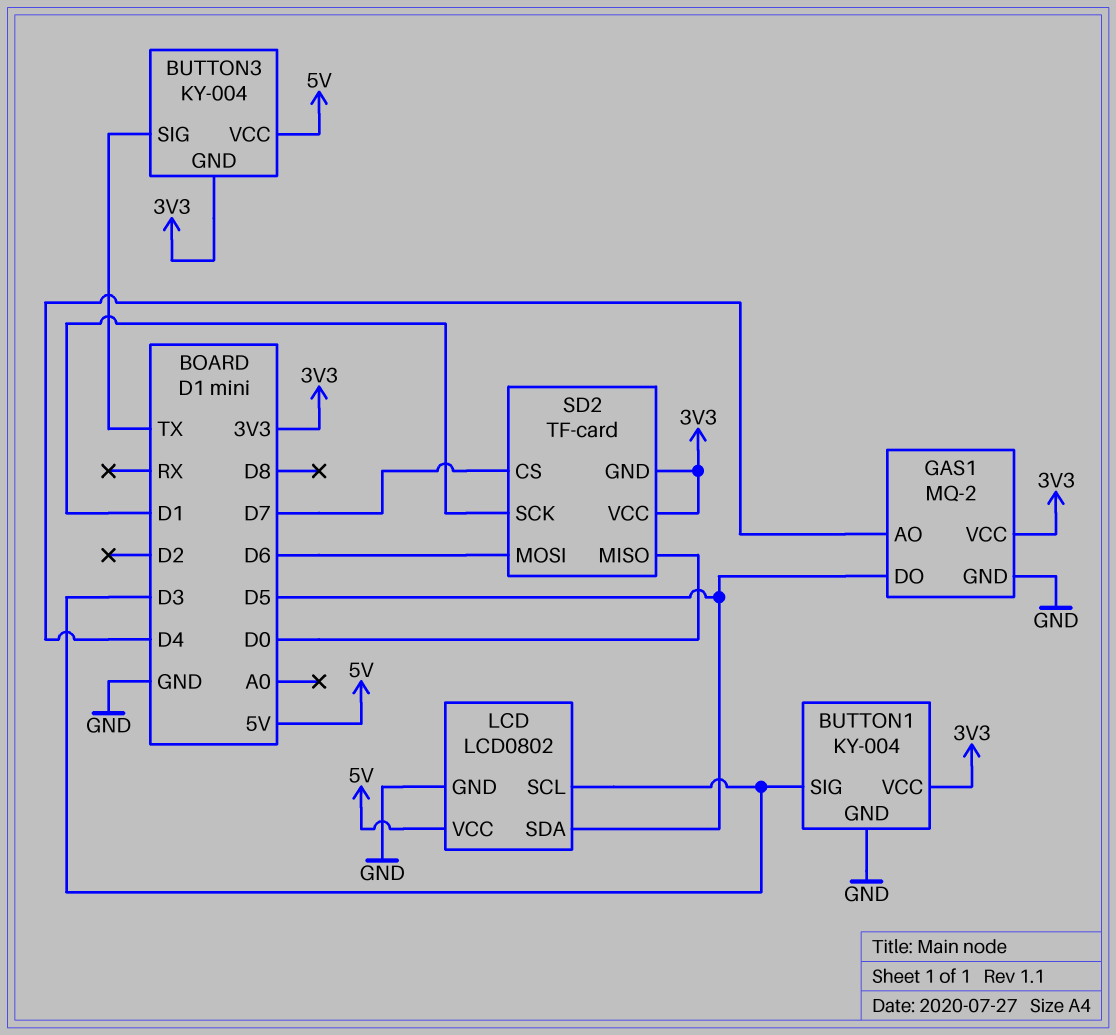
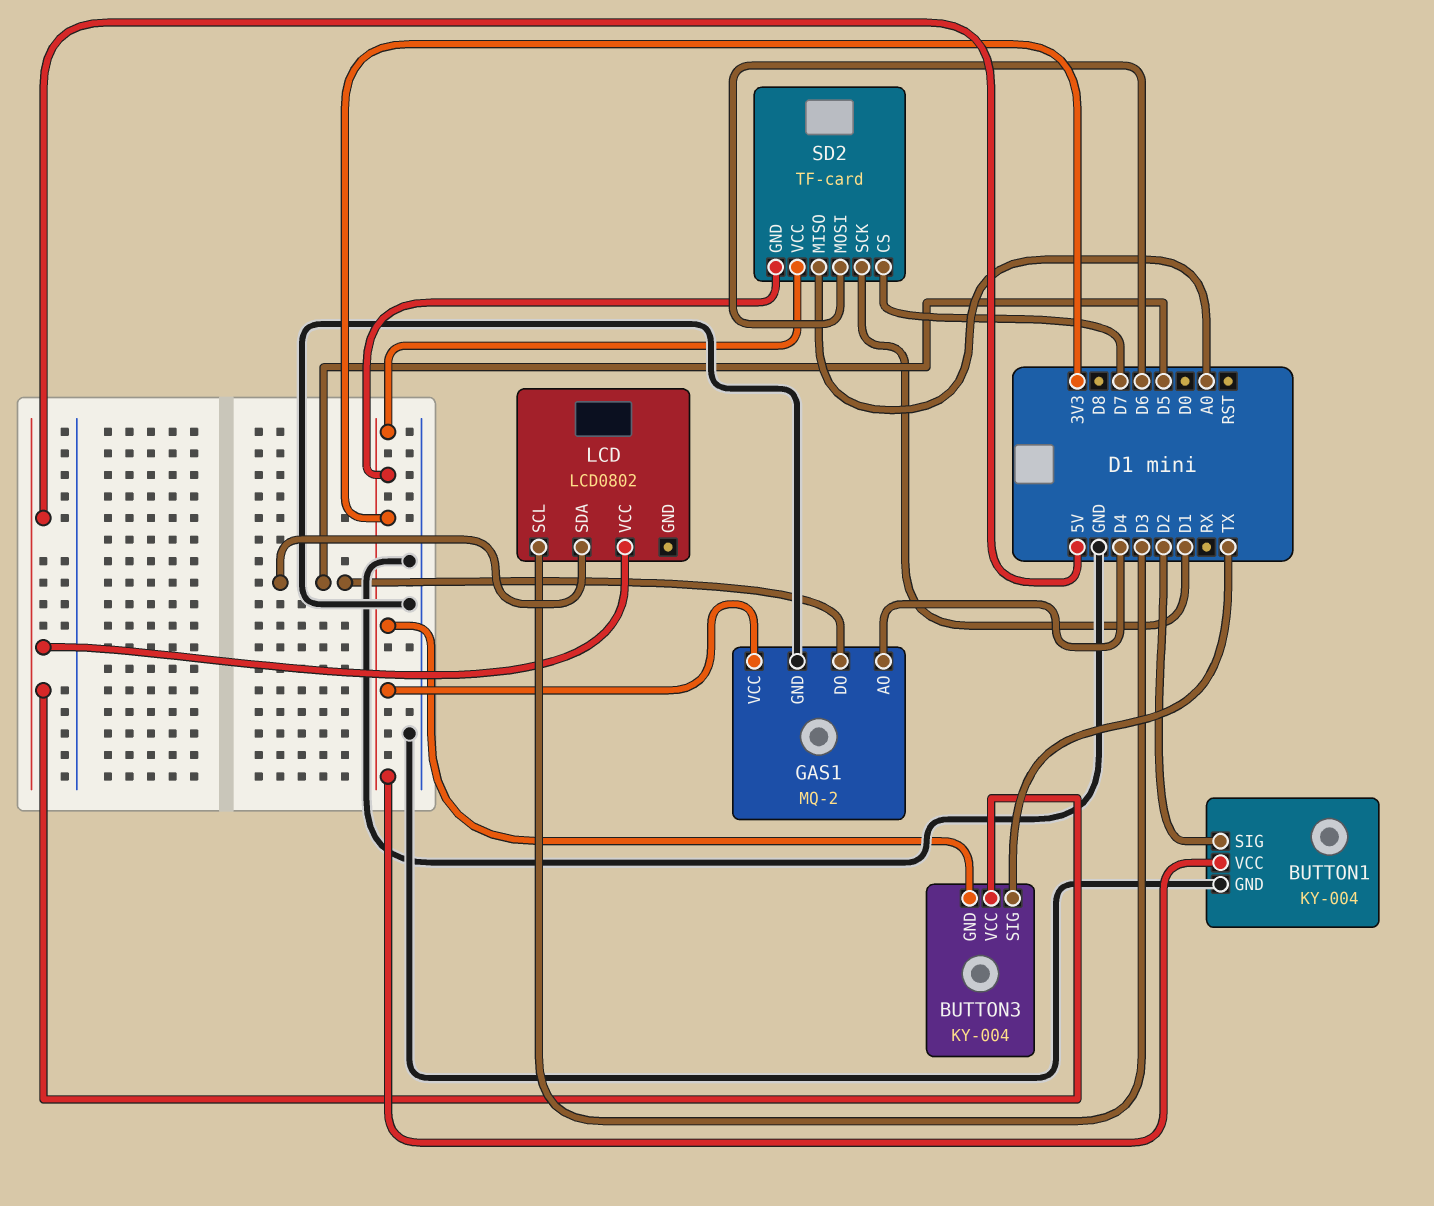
BUTTON1 pin SIG: D3 -> D2
LCD pin GND: GND -> none
SD2 pin MISO: D0 -> A0

